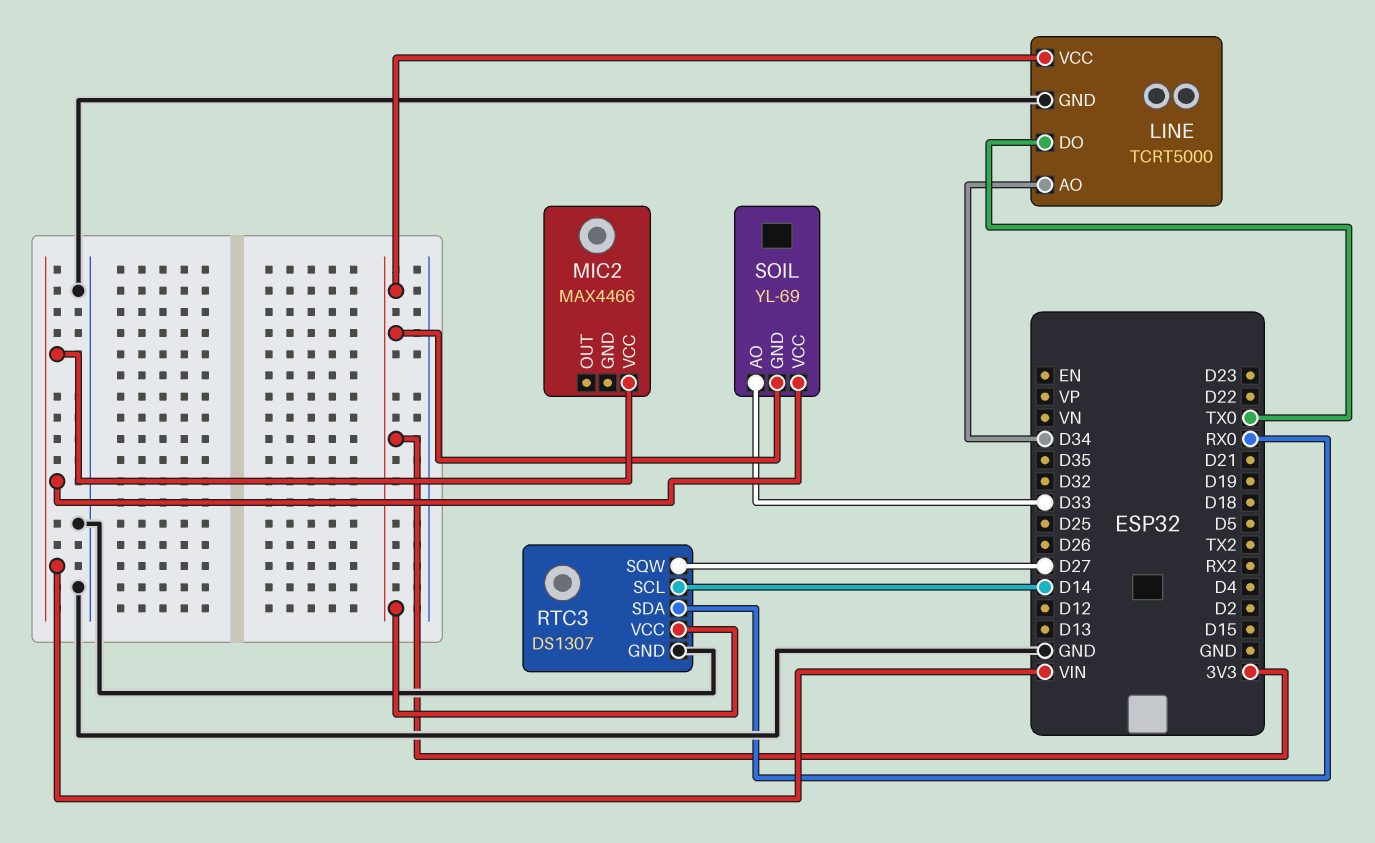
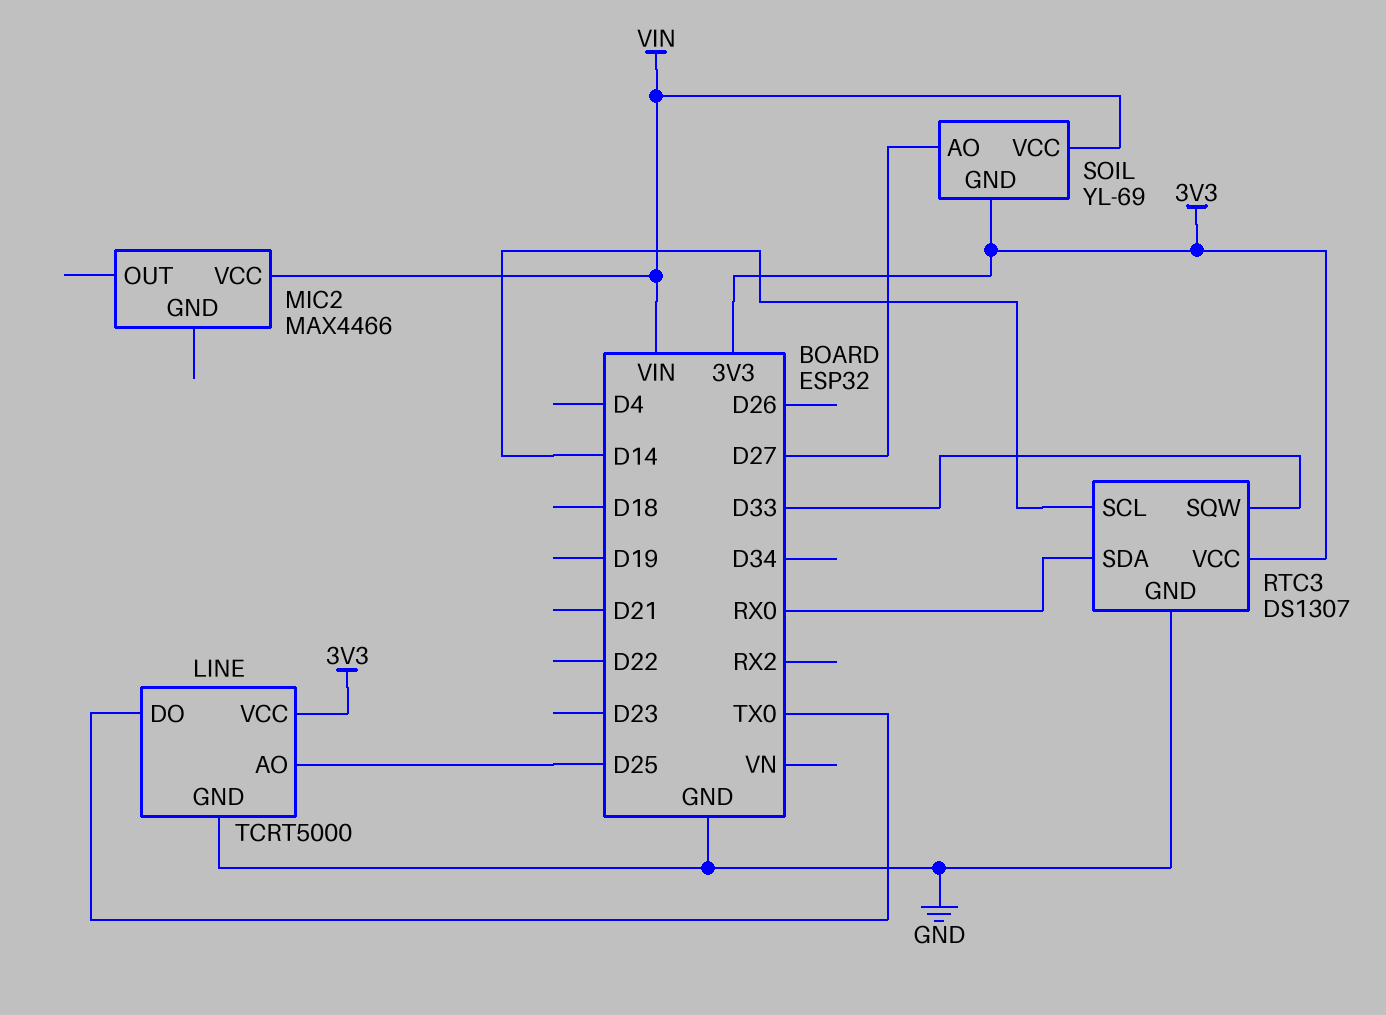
LINE pin AO: D34 -> D25
RTC3 pin SQW: D27 -> D33
SOIL pin AO: D33 -> D27

